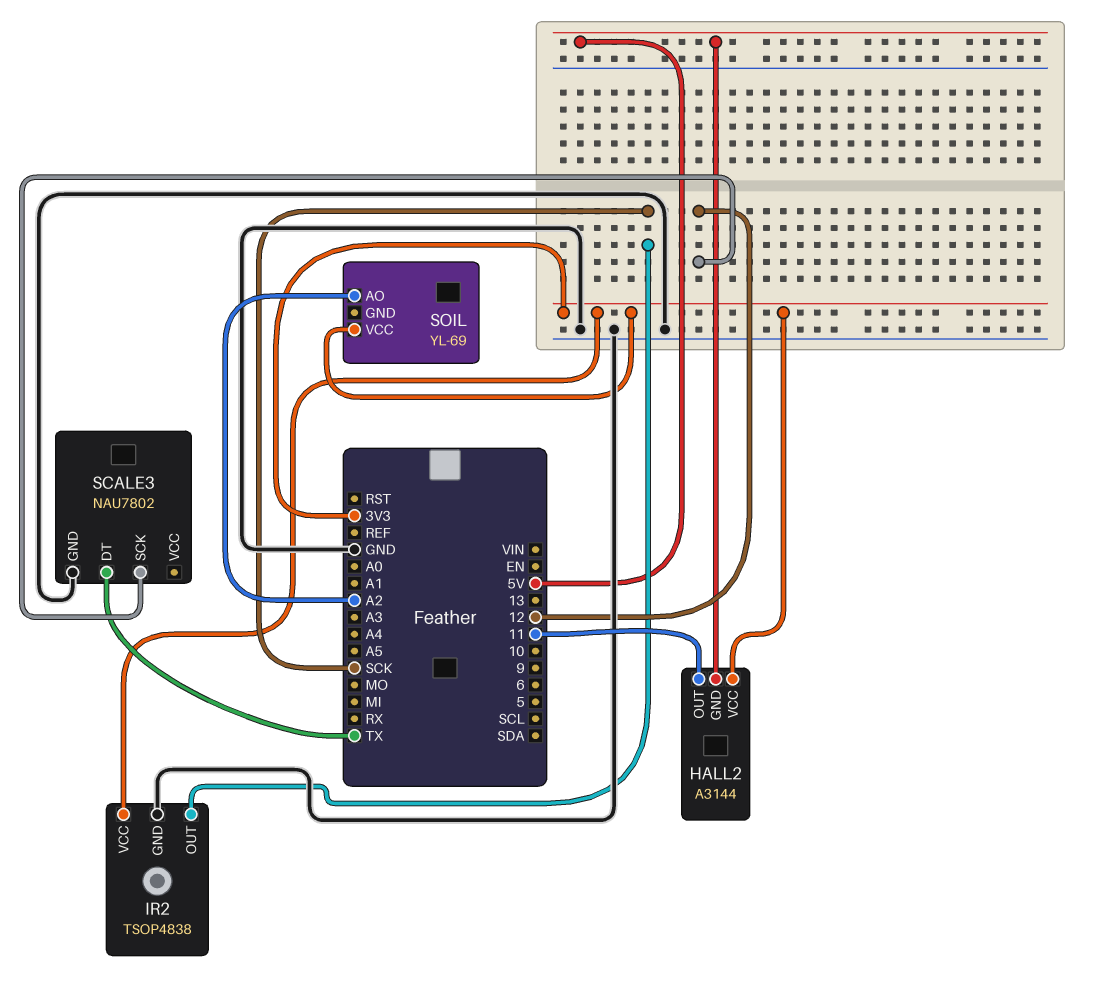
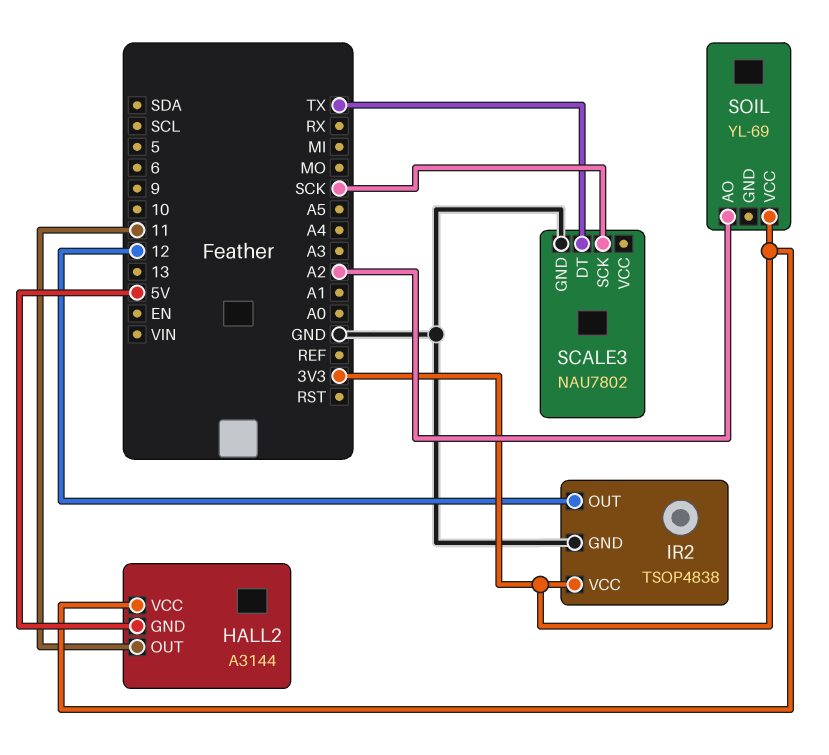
IR2 pin OUT: SCK -> 12
SCALE3 pin SCK: 12 -> SCK

